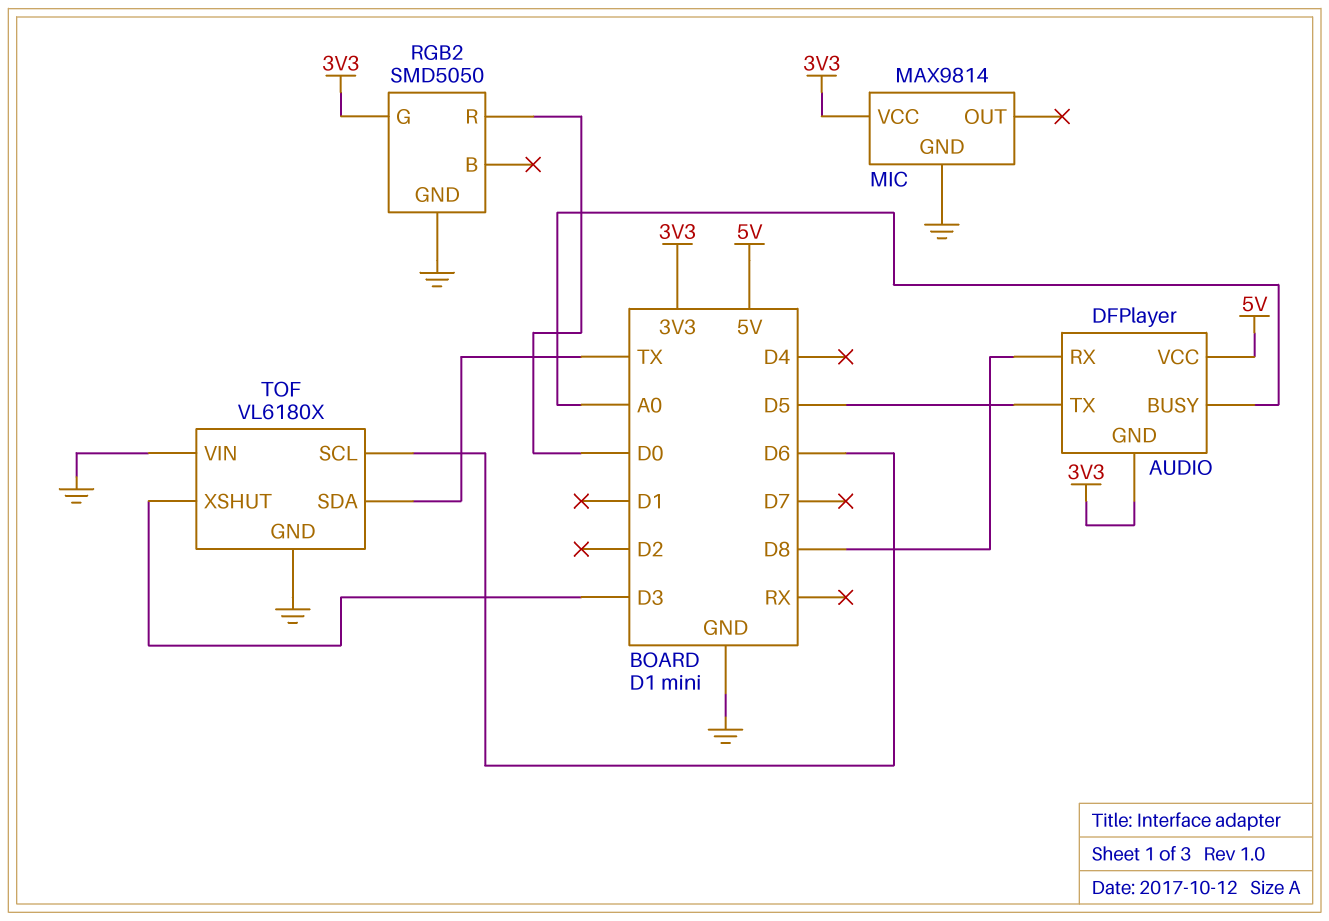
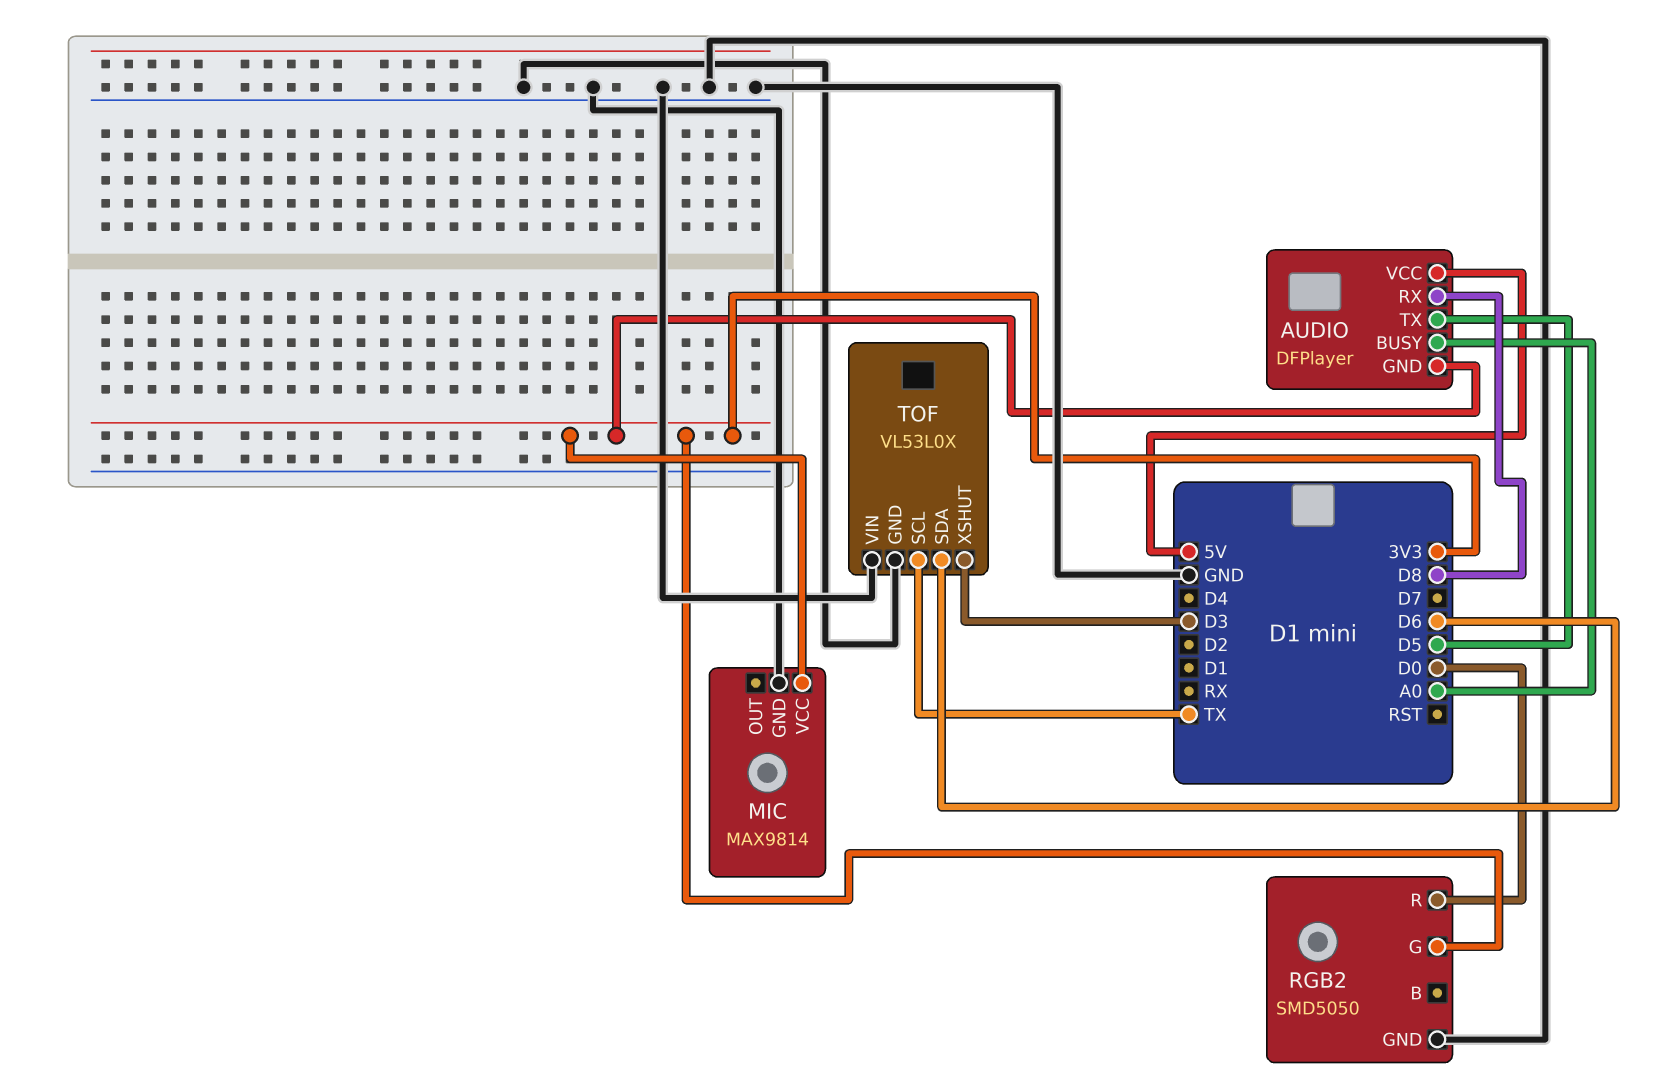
TOF: VL6180X -> VL53L0X
TOF pin SCL: D6 -> TX
TOF pin SDA: TX -> D6

